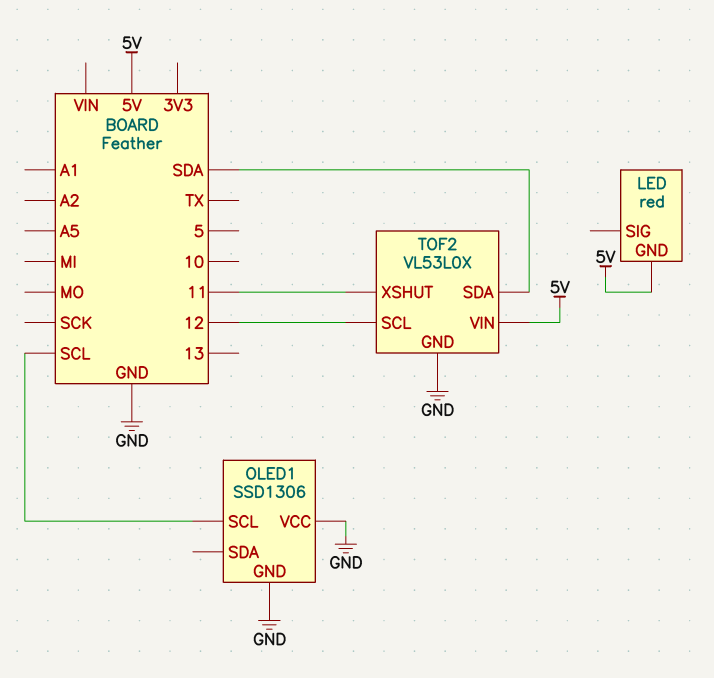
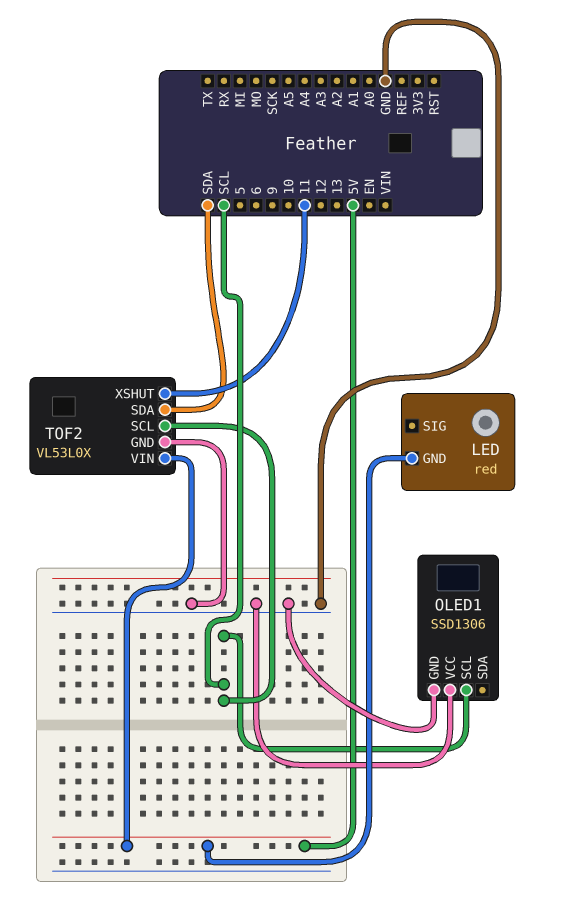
TOF2 pin SCL: 12 -> SCL

